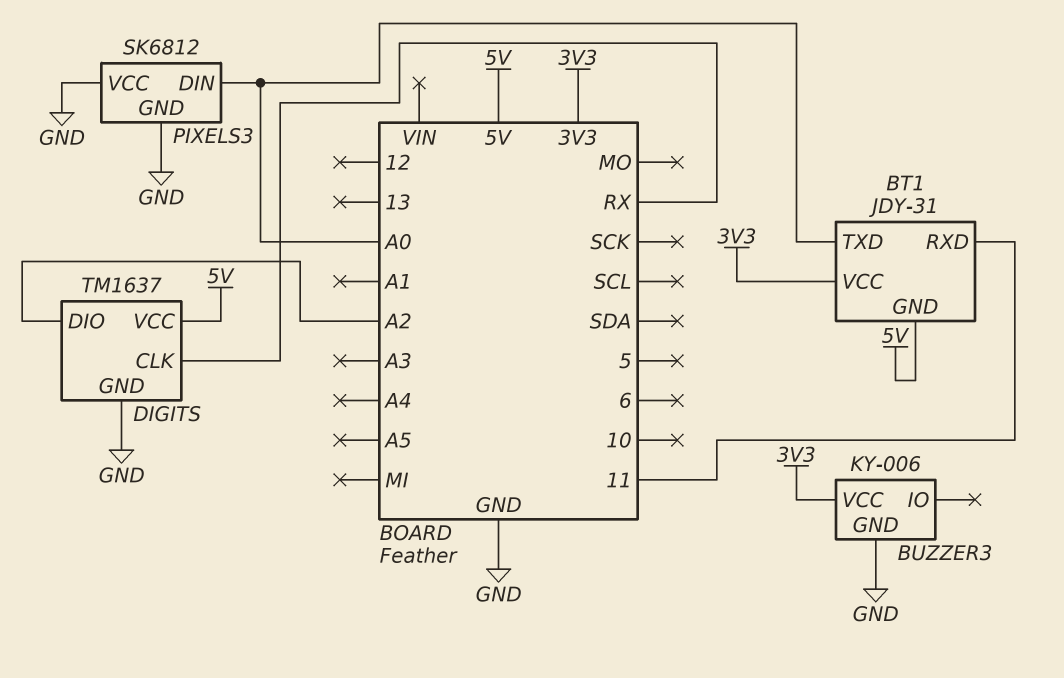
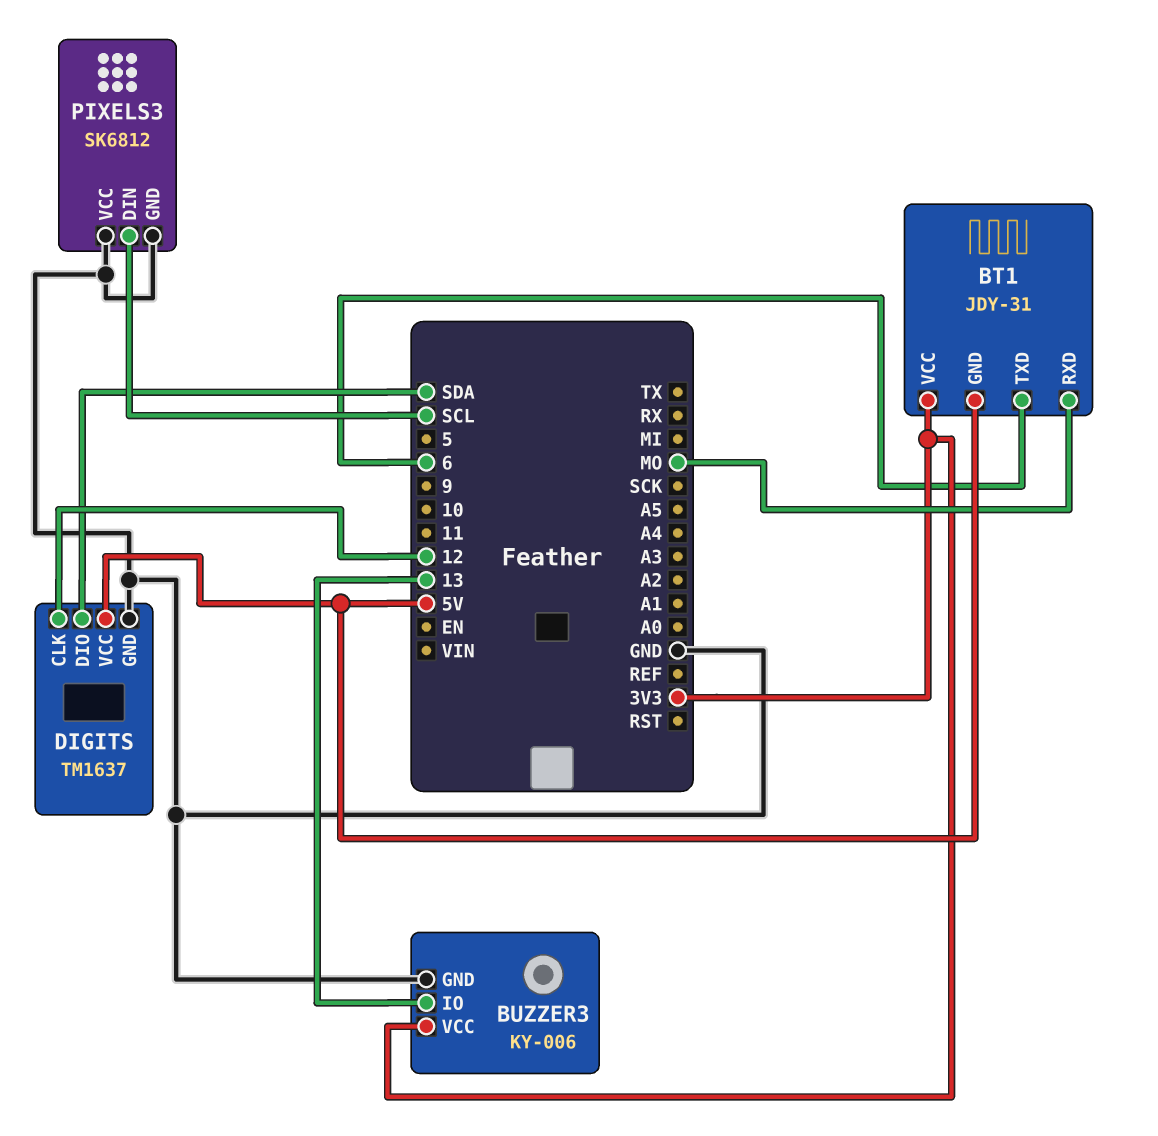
BT1 pin RXD: 11 -> MO
BT1 pin TXD: A0 -> 6
BUZZER3 pin IO: none -> 13
DIGITS pin CLK: RX -> 12
DIGITS pin DIO: A2 -> SDA
PIXELS3 pin DIN: A0 -> SCL

